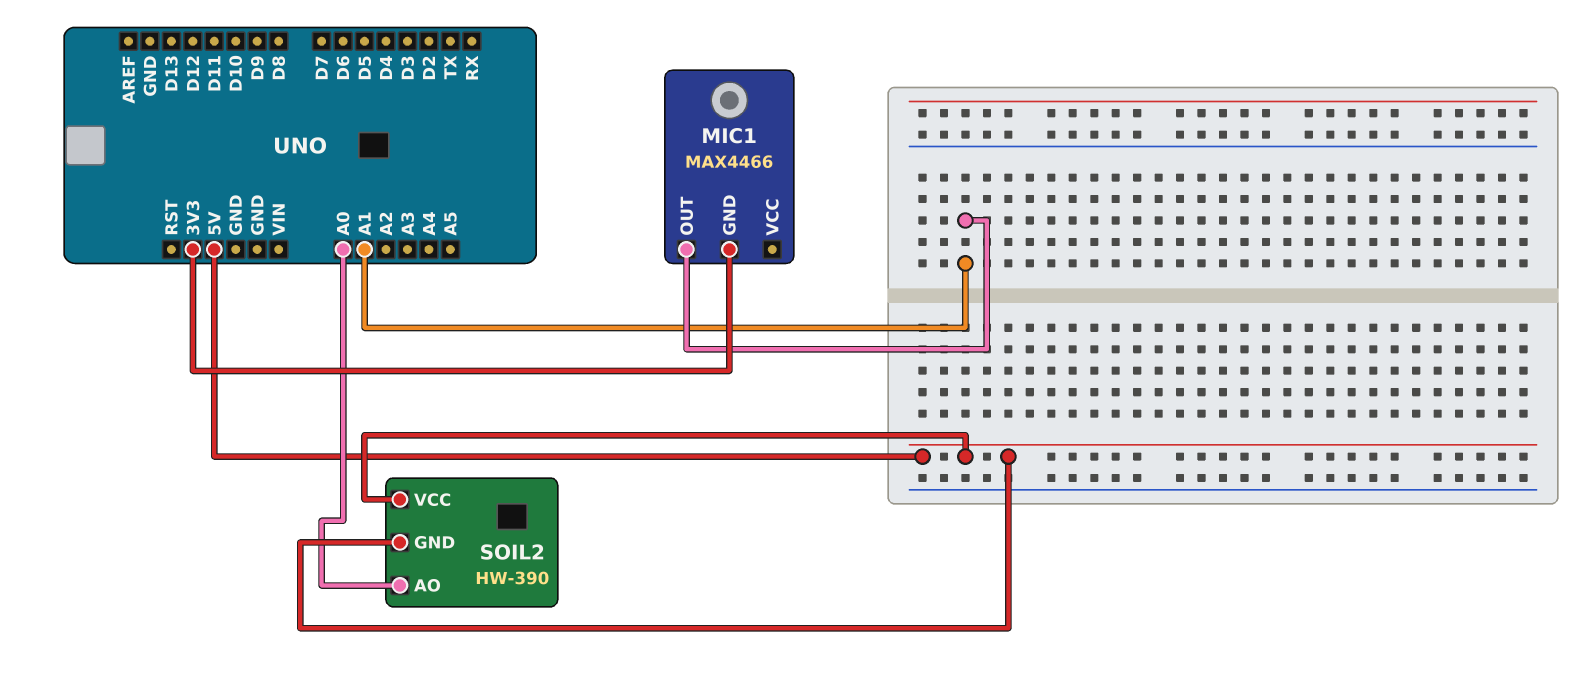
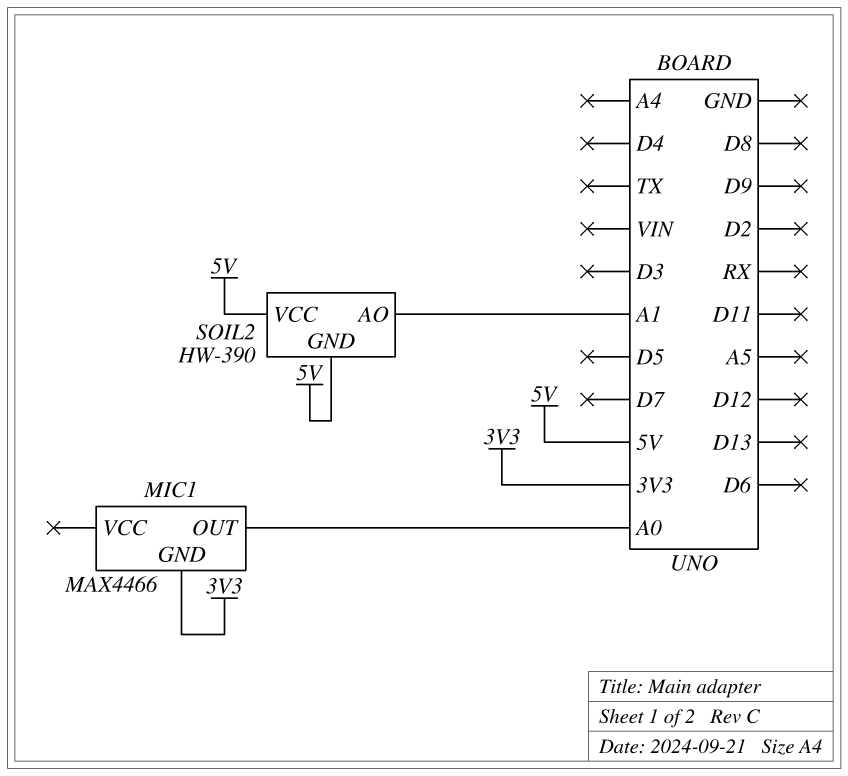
MIC1 pin OUT: A1 -> A0
SOIL2 pin AO: A0 -> A1

